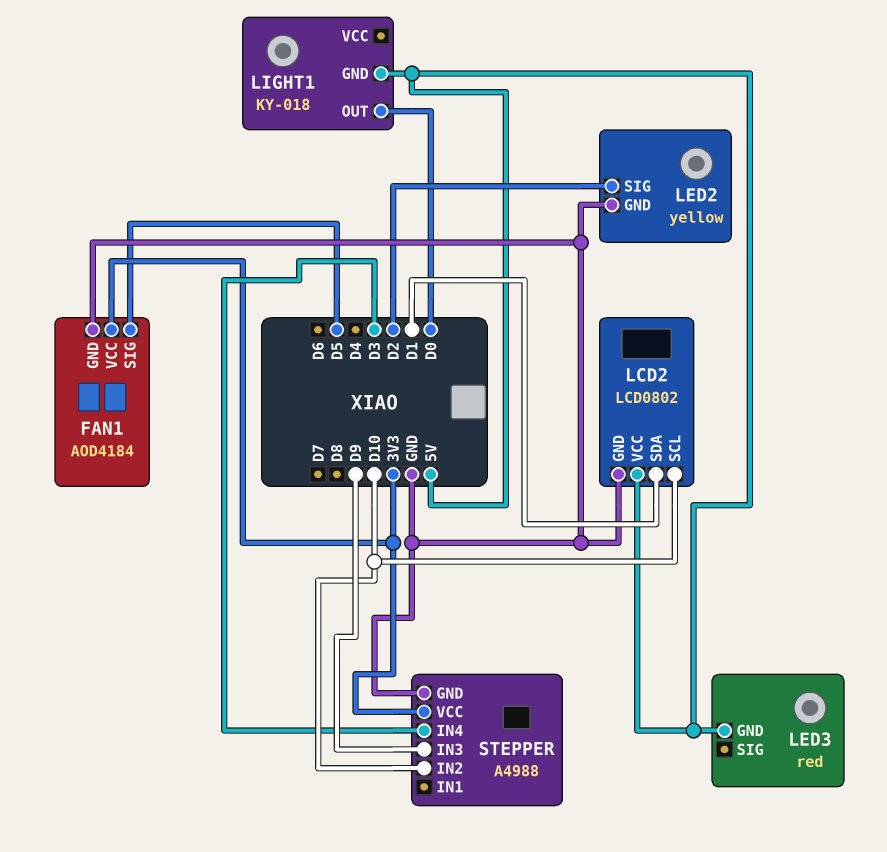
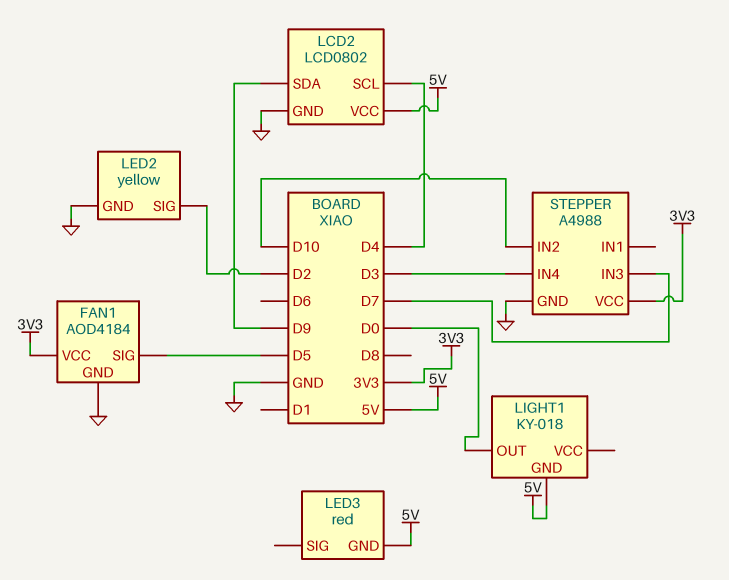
LCD2 pin SCL: D10 -> D4
LCD2 pin SDA: D1 -> D9
STEPPER pin IN3: D9 -> D7

